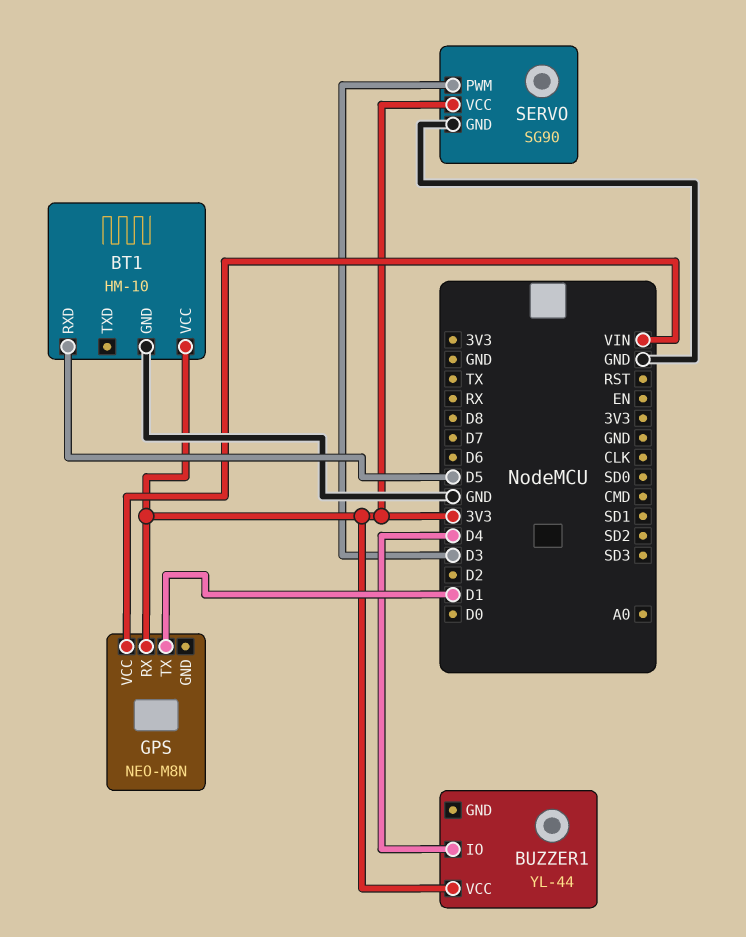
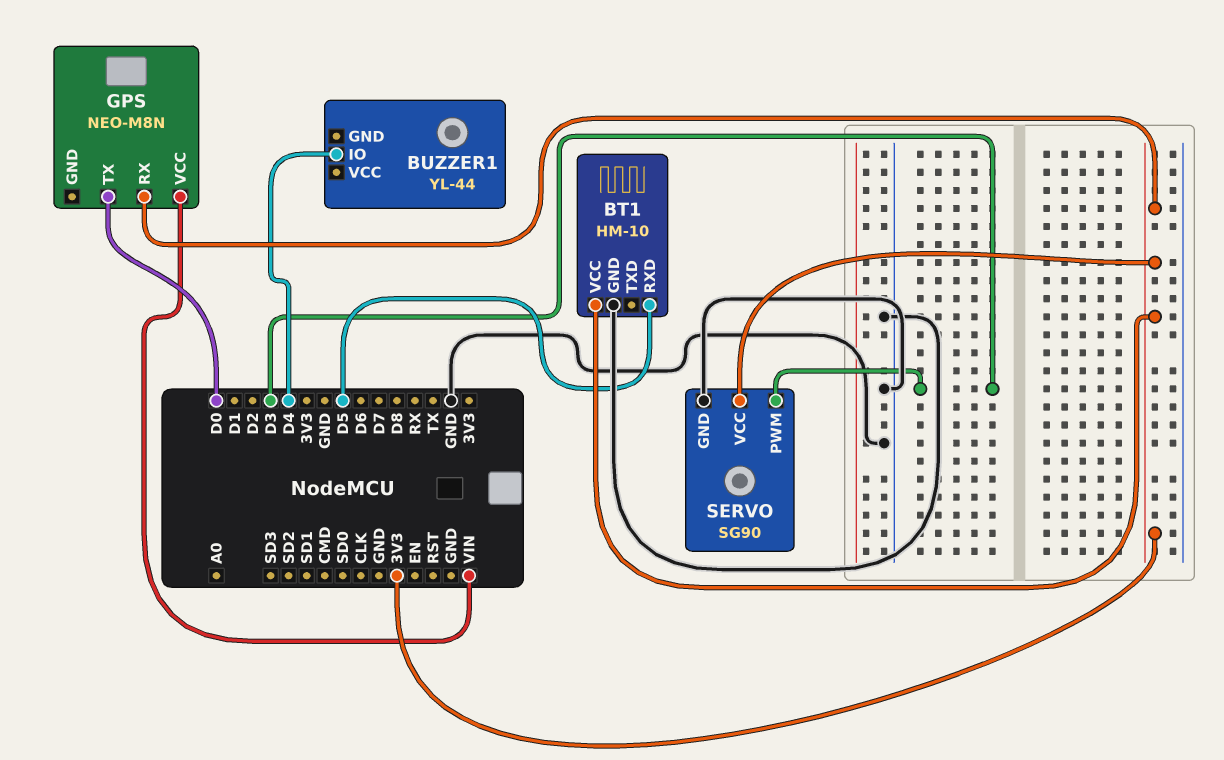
BUZZER1 pin VCC: 3V3 -> none
GPS pin TX: D1 -> D0

